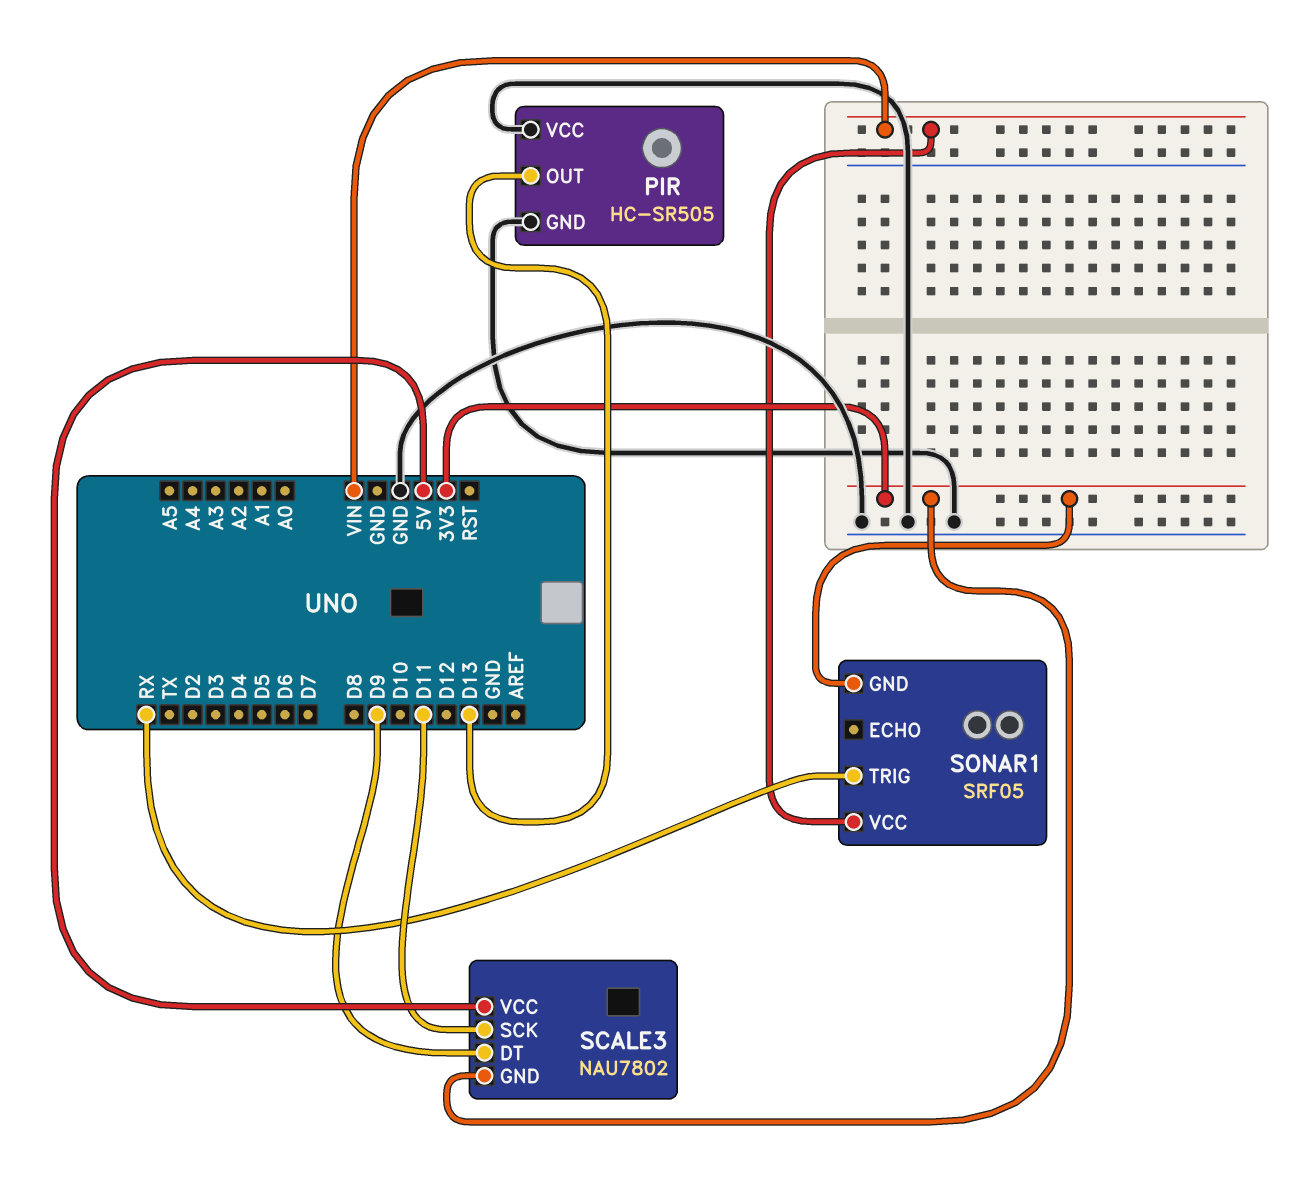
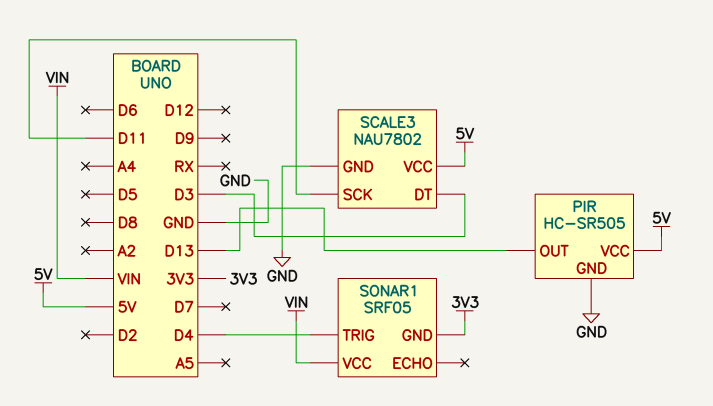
PIR pin VCC: GND -> 5V
SCALE3 pin DT: D9 -> D3
SCALE3 pin GND: 3V3 -> GND
SONAR1 pin TRIG: RX -> D4

